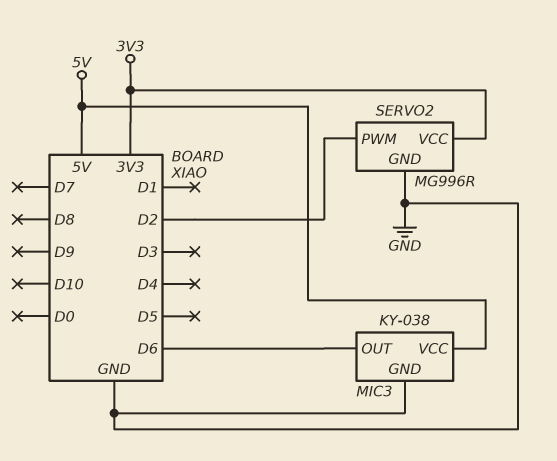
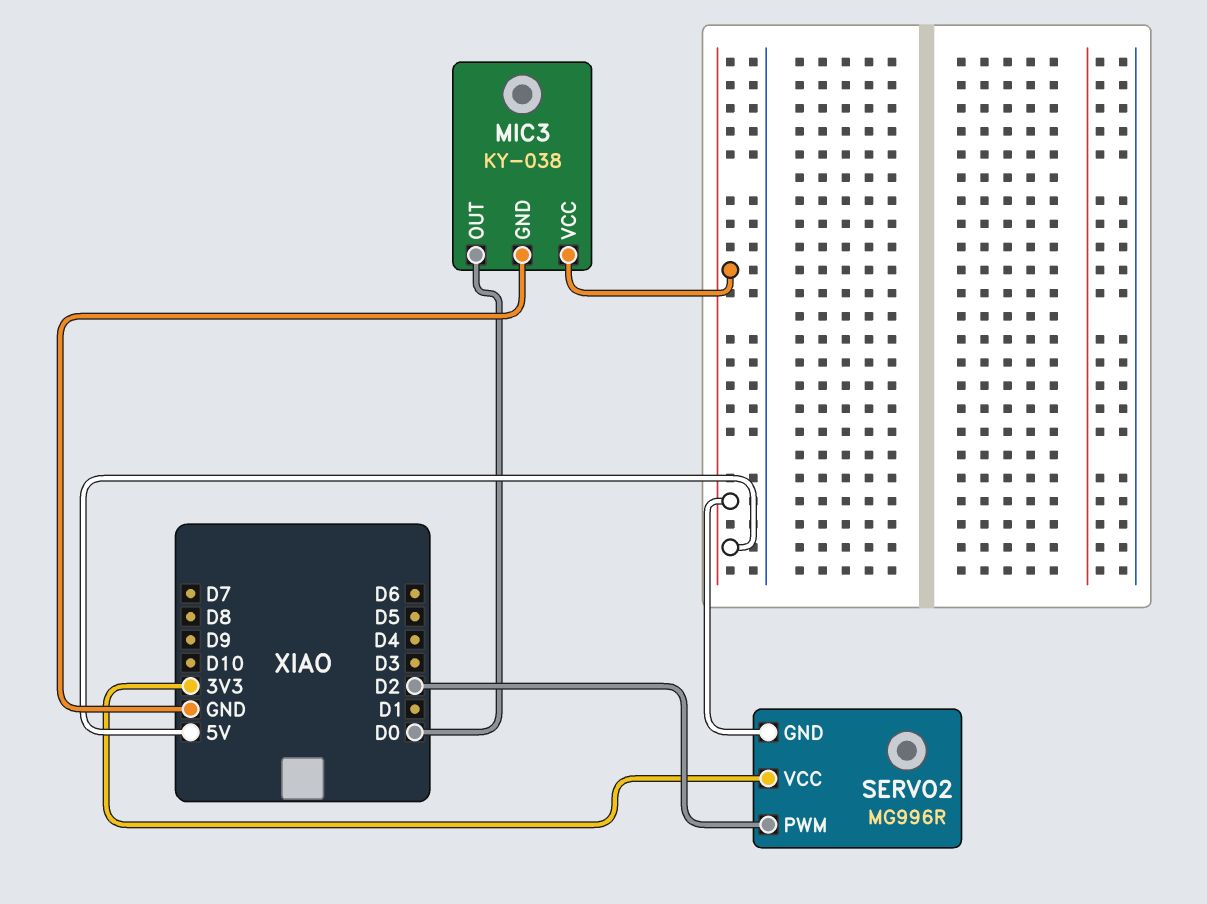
MIC3 pin OUT: D6 -> D0
SERVO2 pin GND: GND -> 5V

